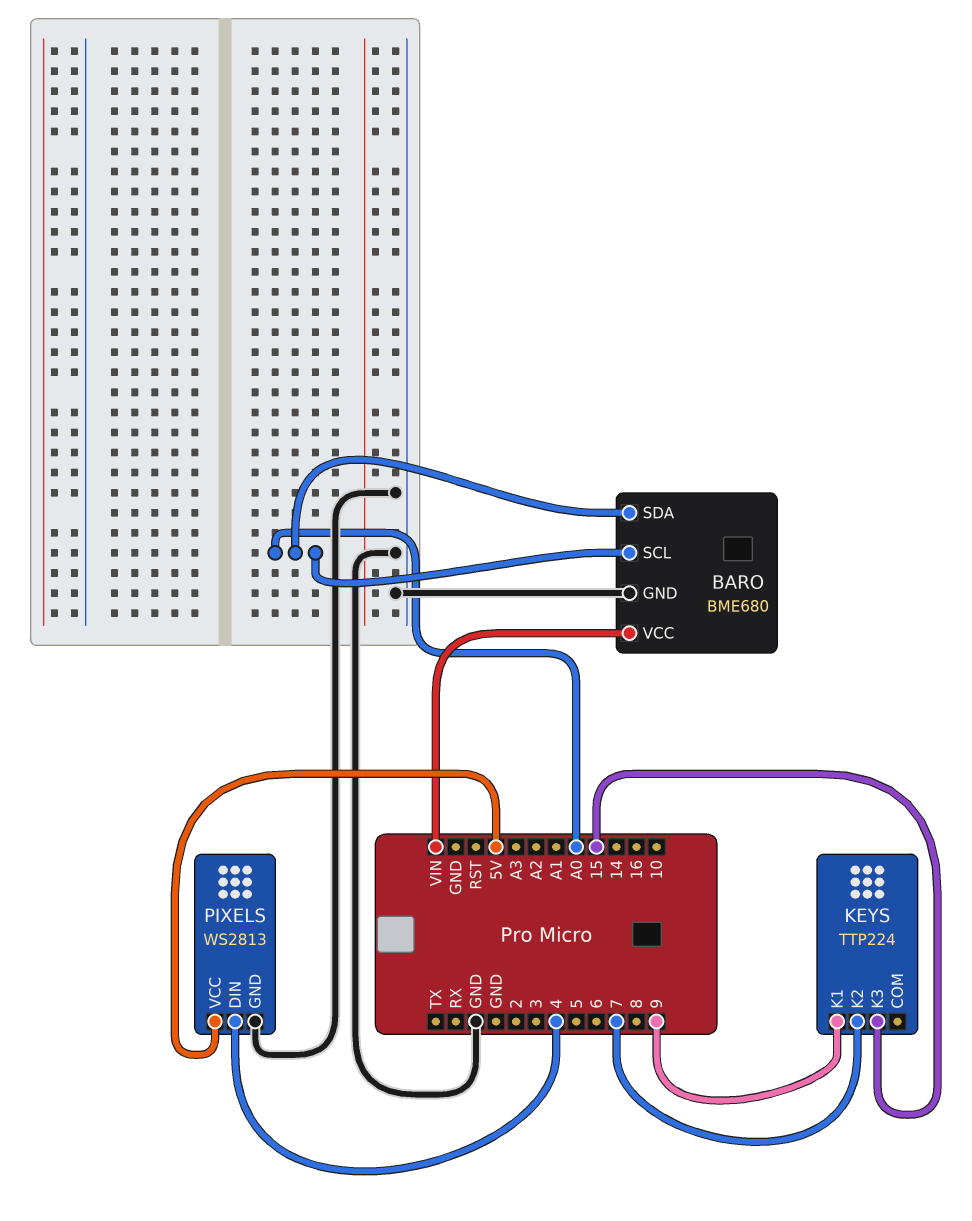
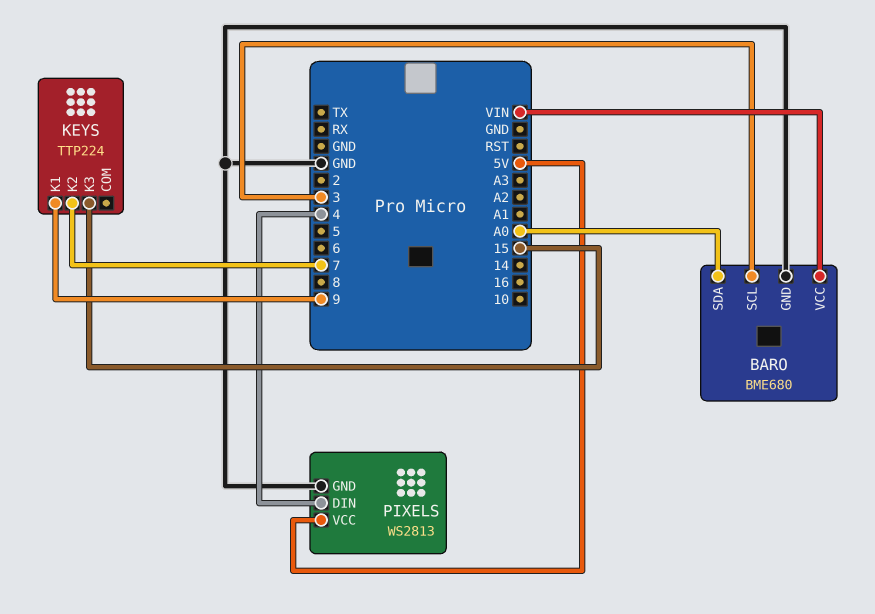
BARO pin SCL: A0 -> 3

